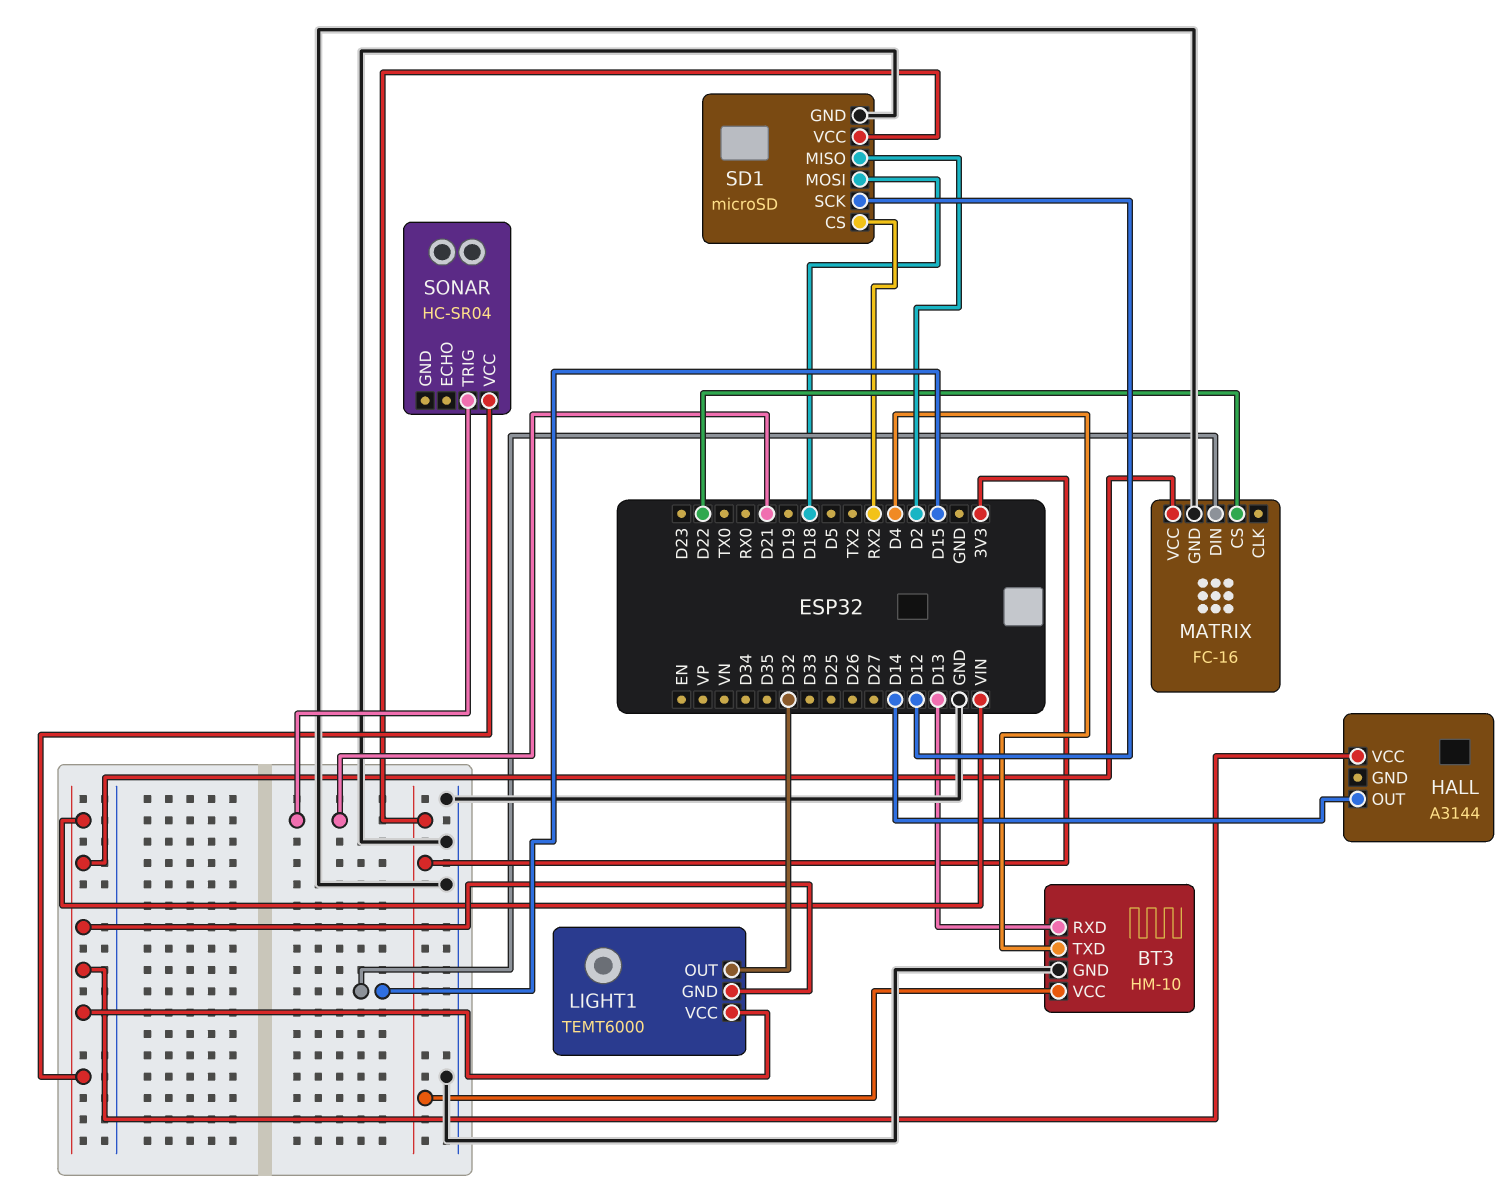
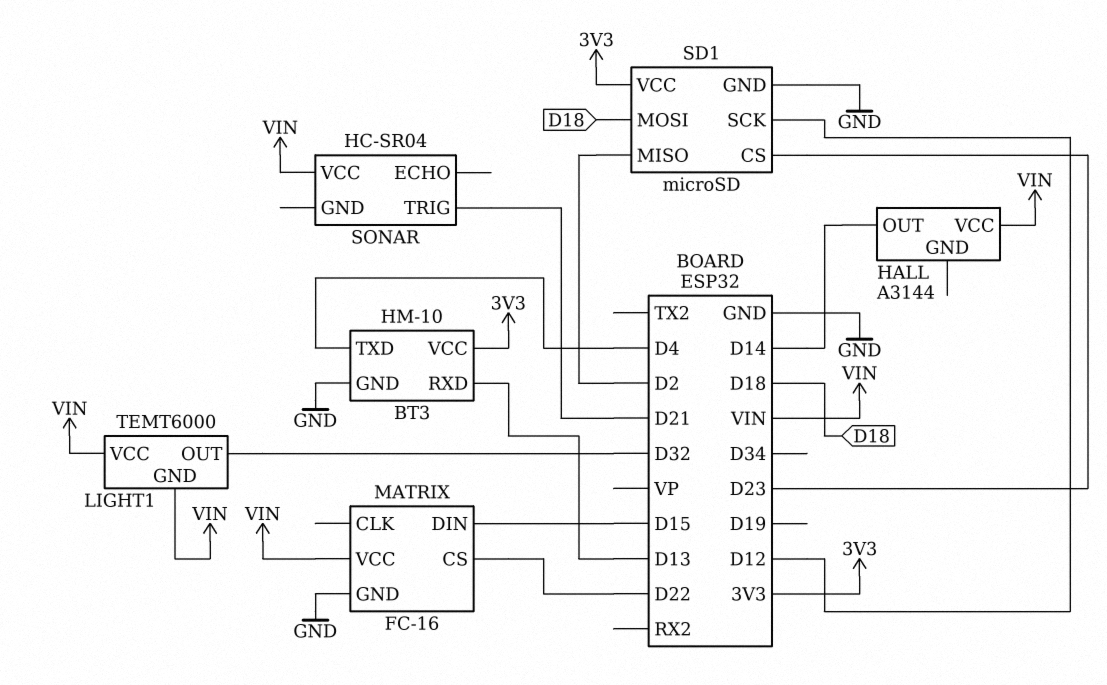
SD1 pin CS: RX2 -> D23

